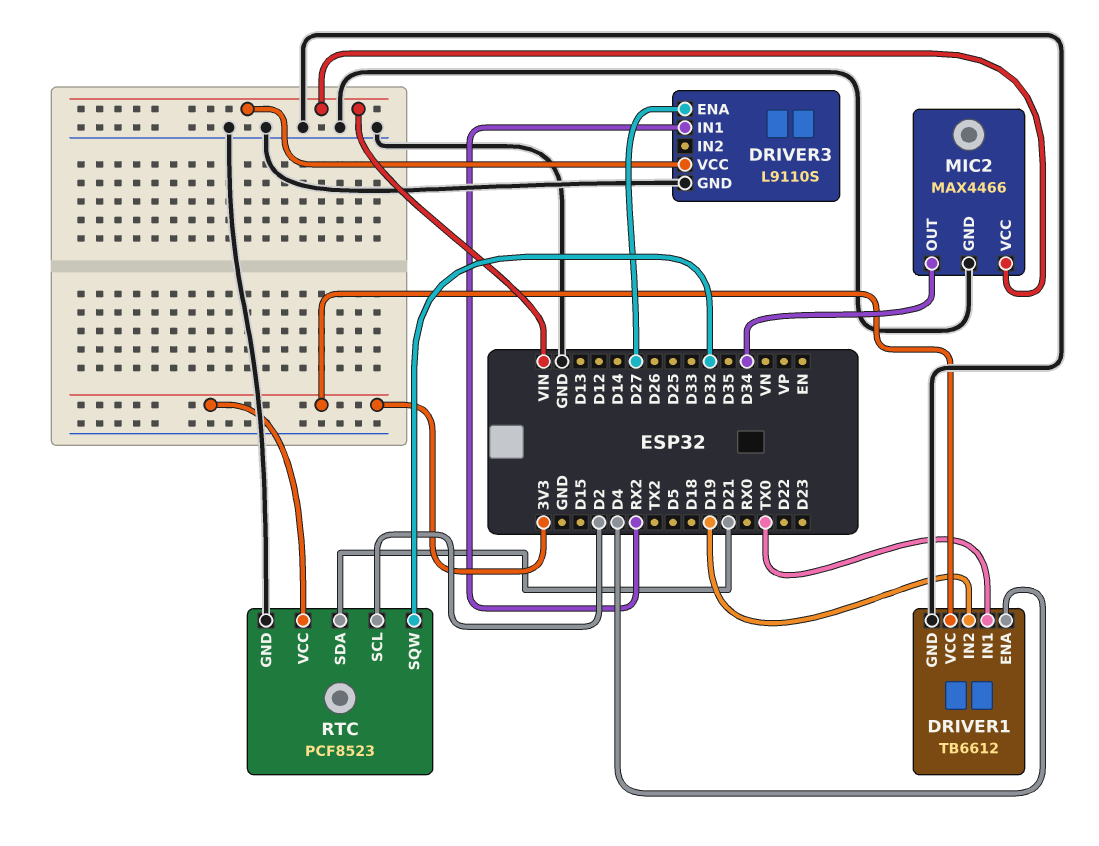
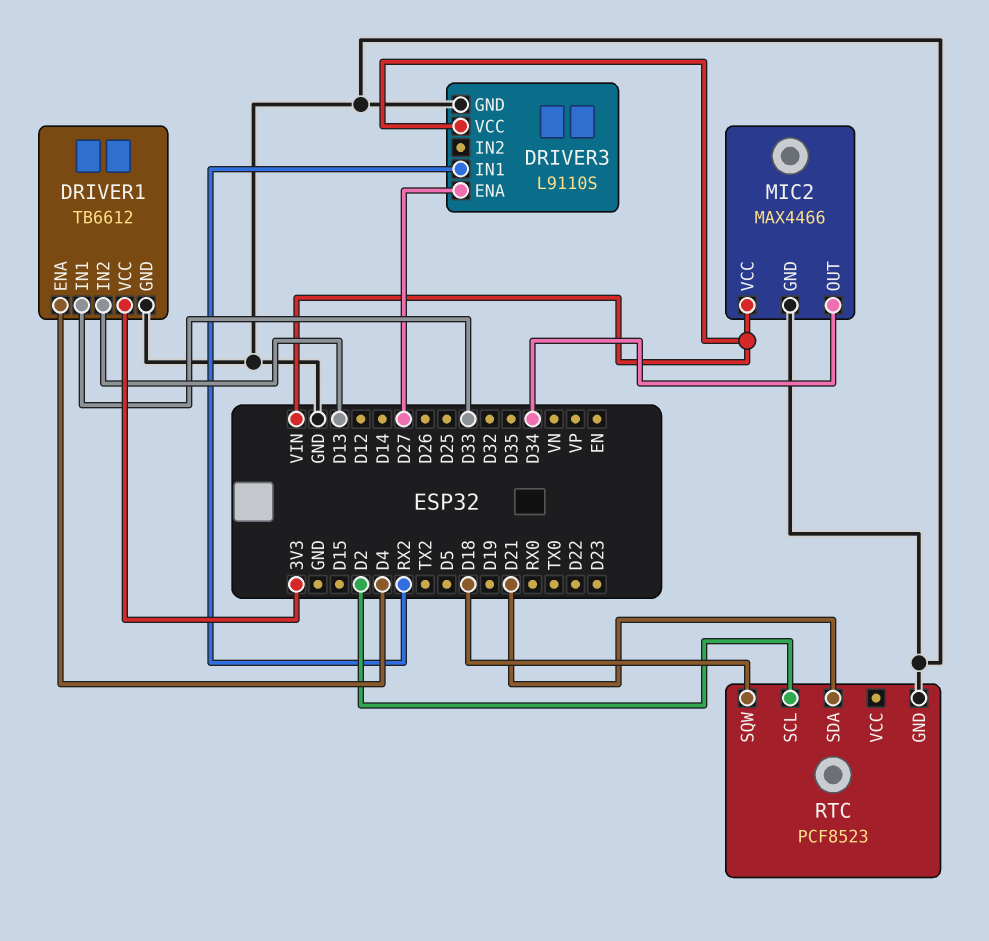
DRIVER1 pin IN1: TX0 -> D33
DRIVER1 pin IN2: D19 -> D13
RTC pin SQW: D32 -> D18
RTC pin VCC: 3V3 -> none

